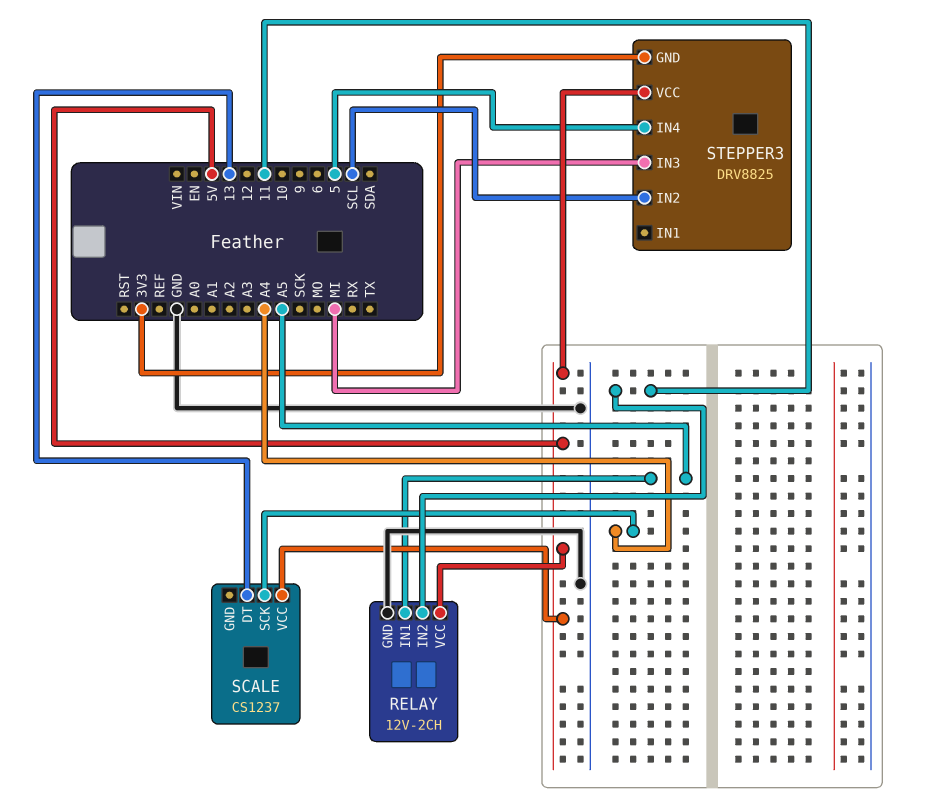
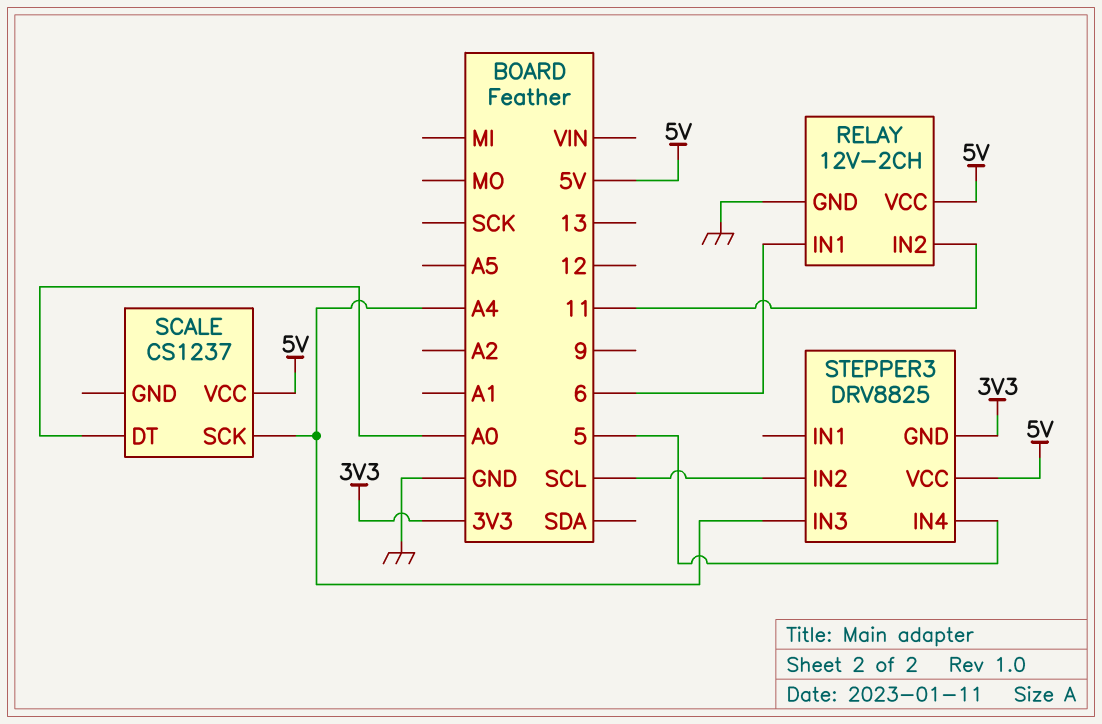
RELAY pin IN1: A5 -> 6
SCALE pin DT: 13 -> A0
STEPPER3 pin IN3: MI -> A4

